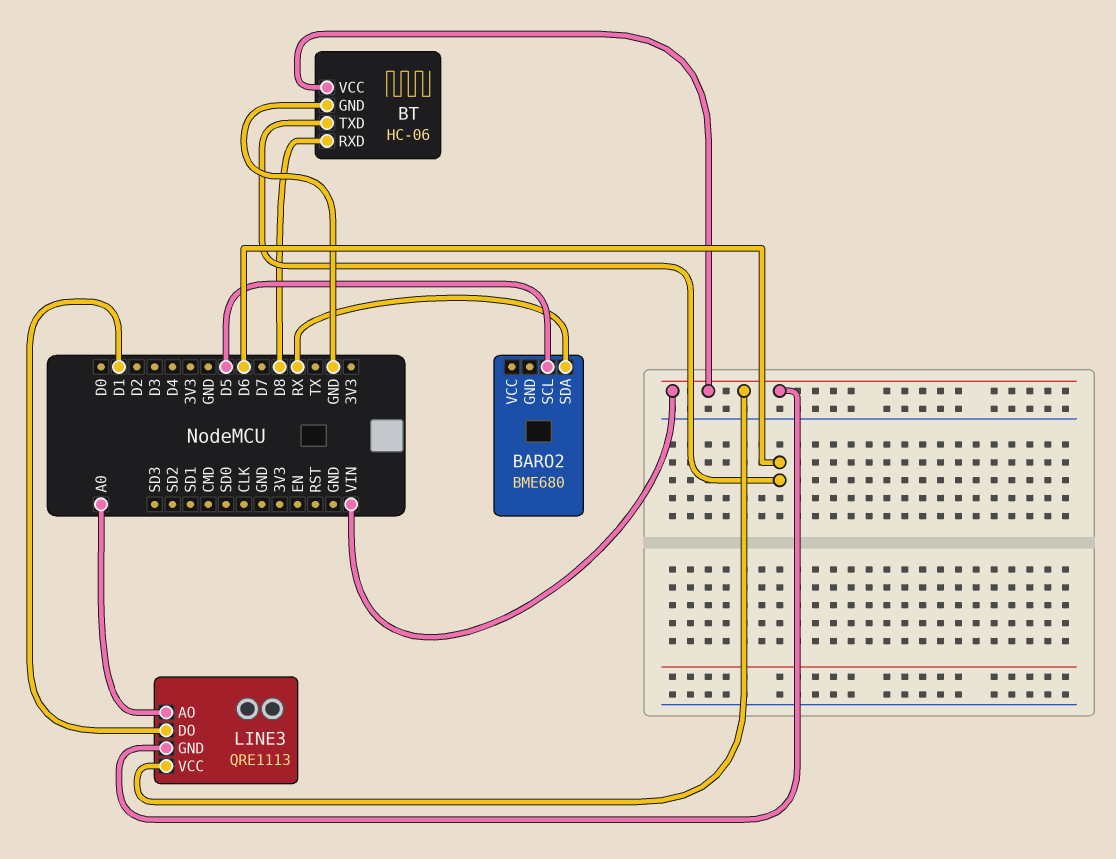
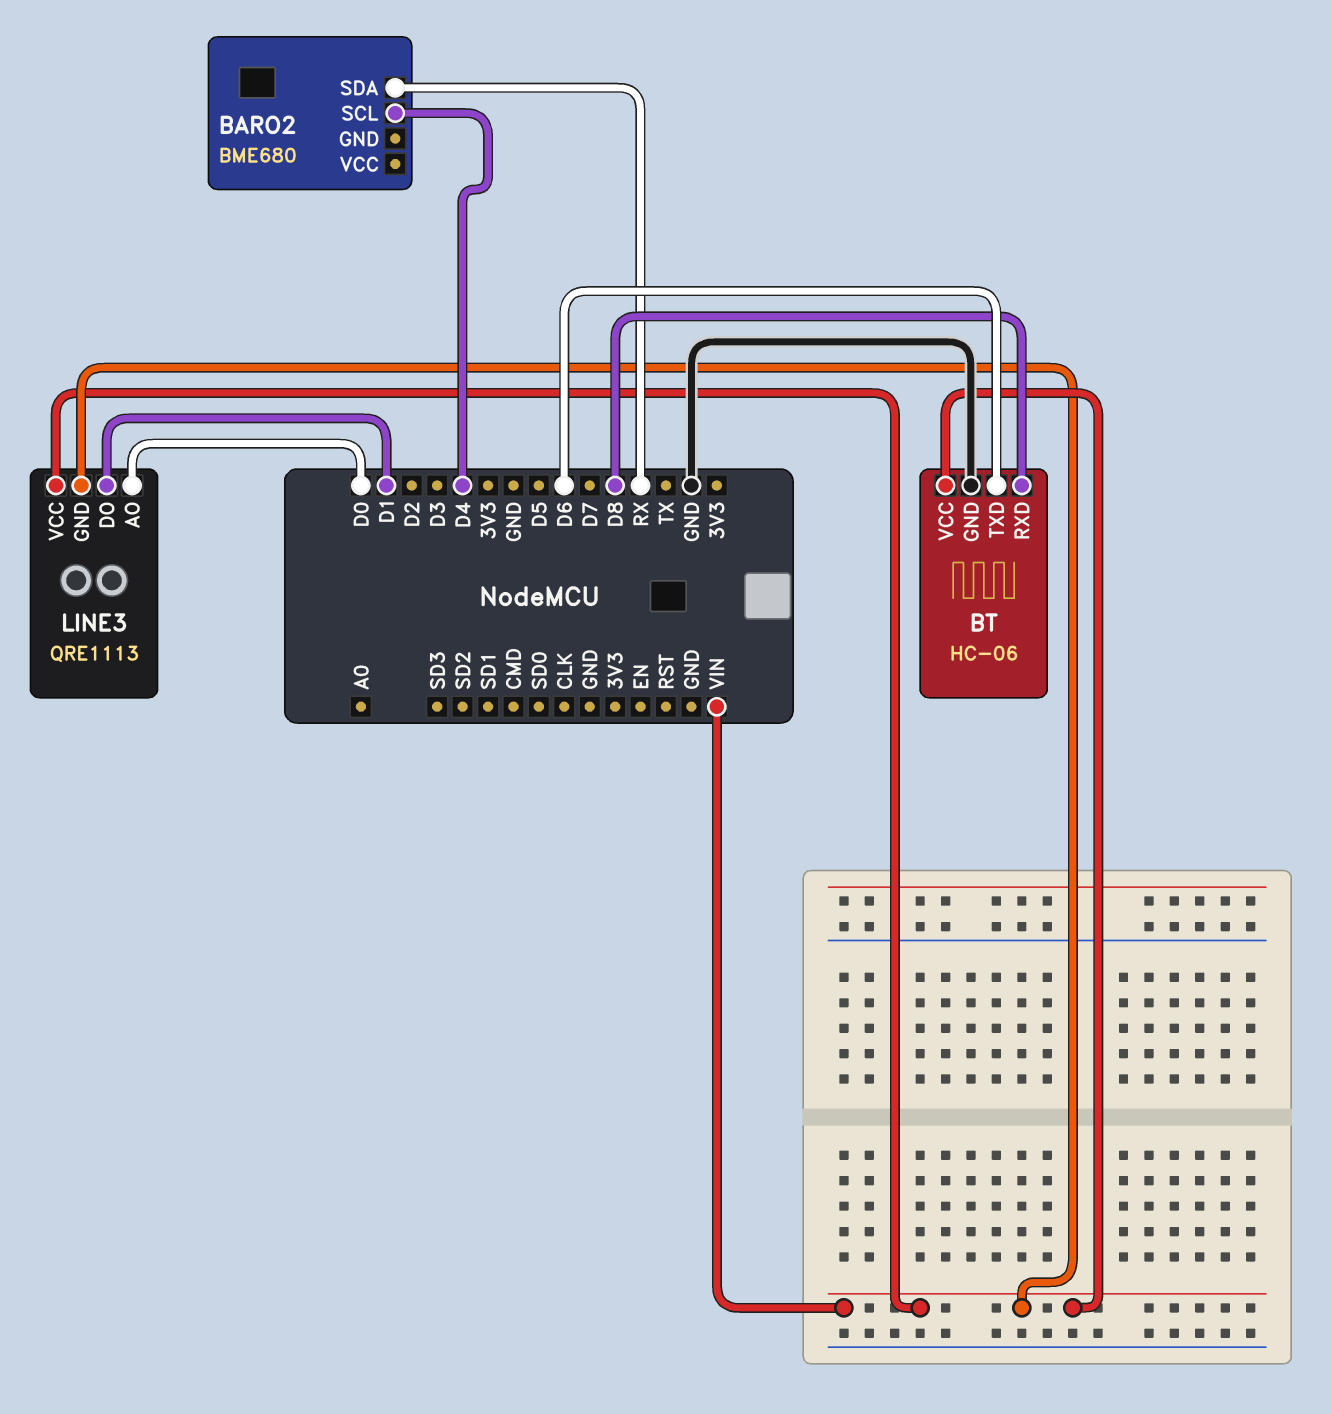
BARO2 pin SCL: D5 -> D4
LINE3 pin AO: A0 -> D0

